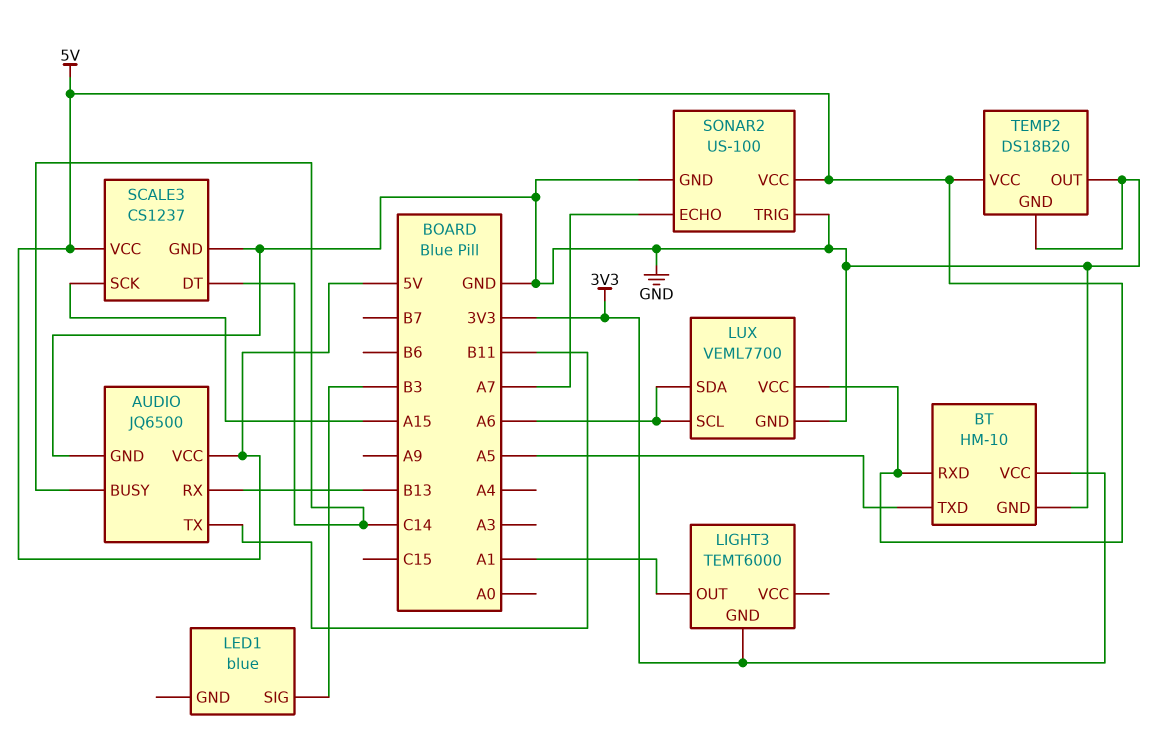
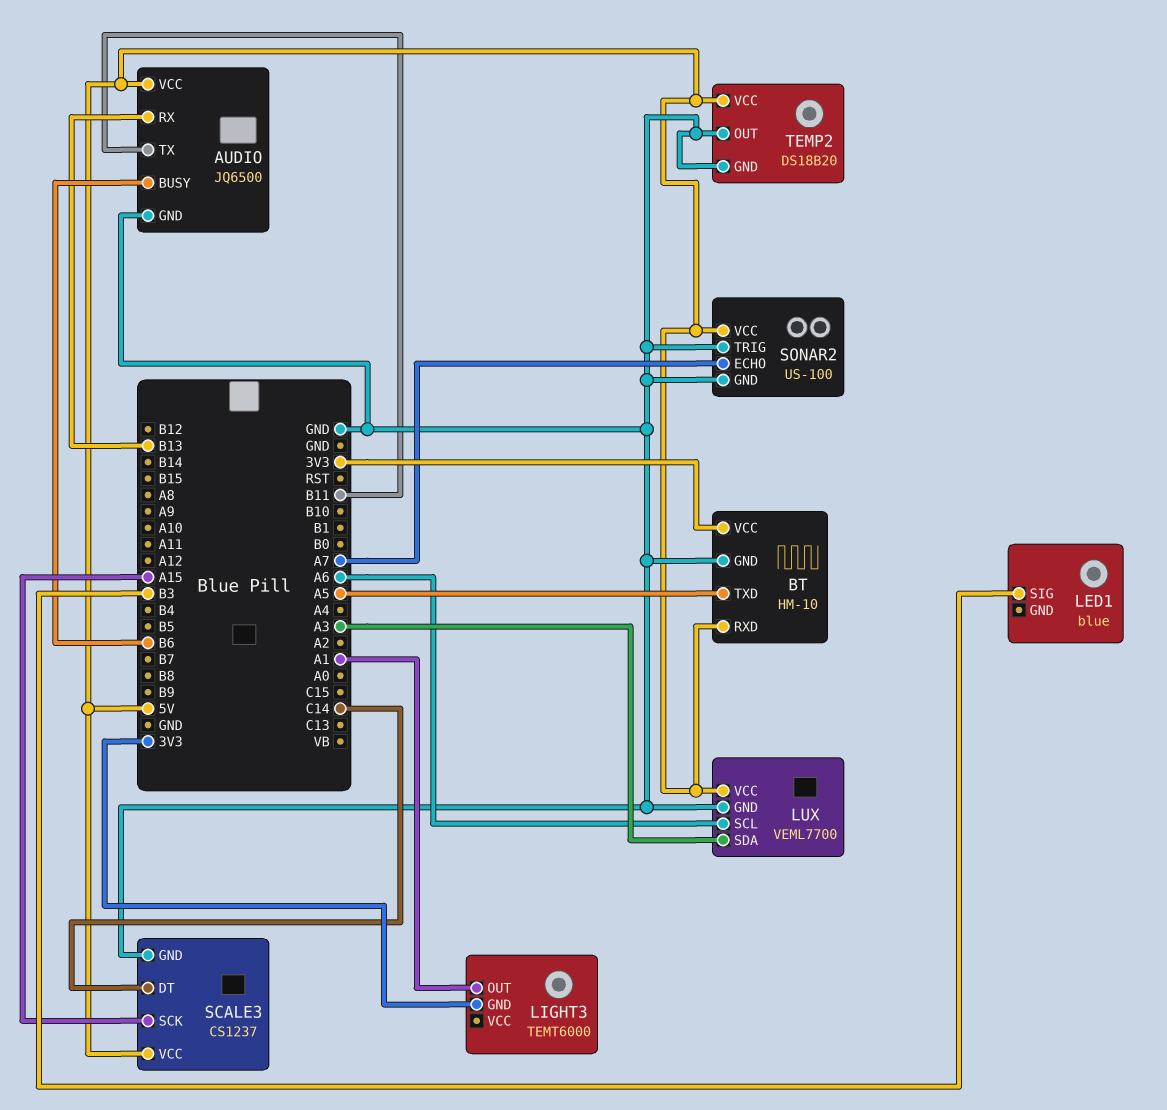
AUDIO pin BUSY: C14 -> B6
LUX pin SDA: A6 -> A3

